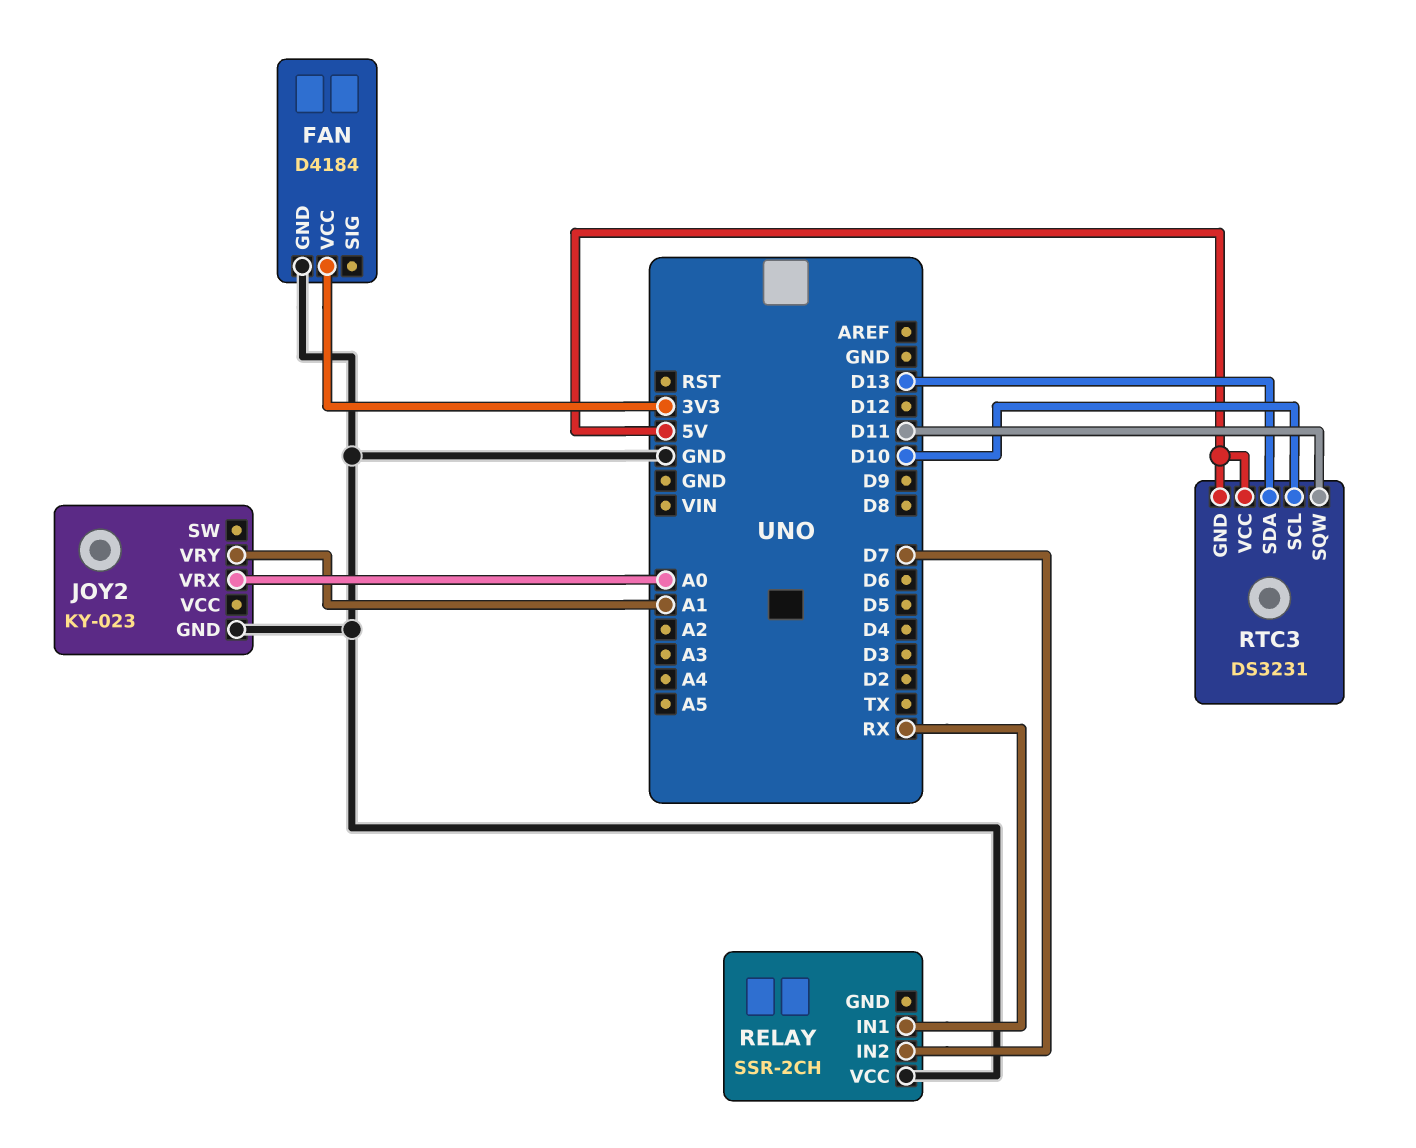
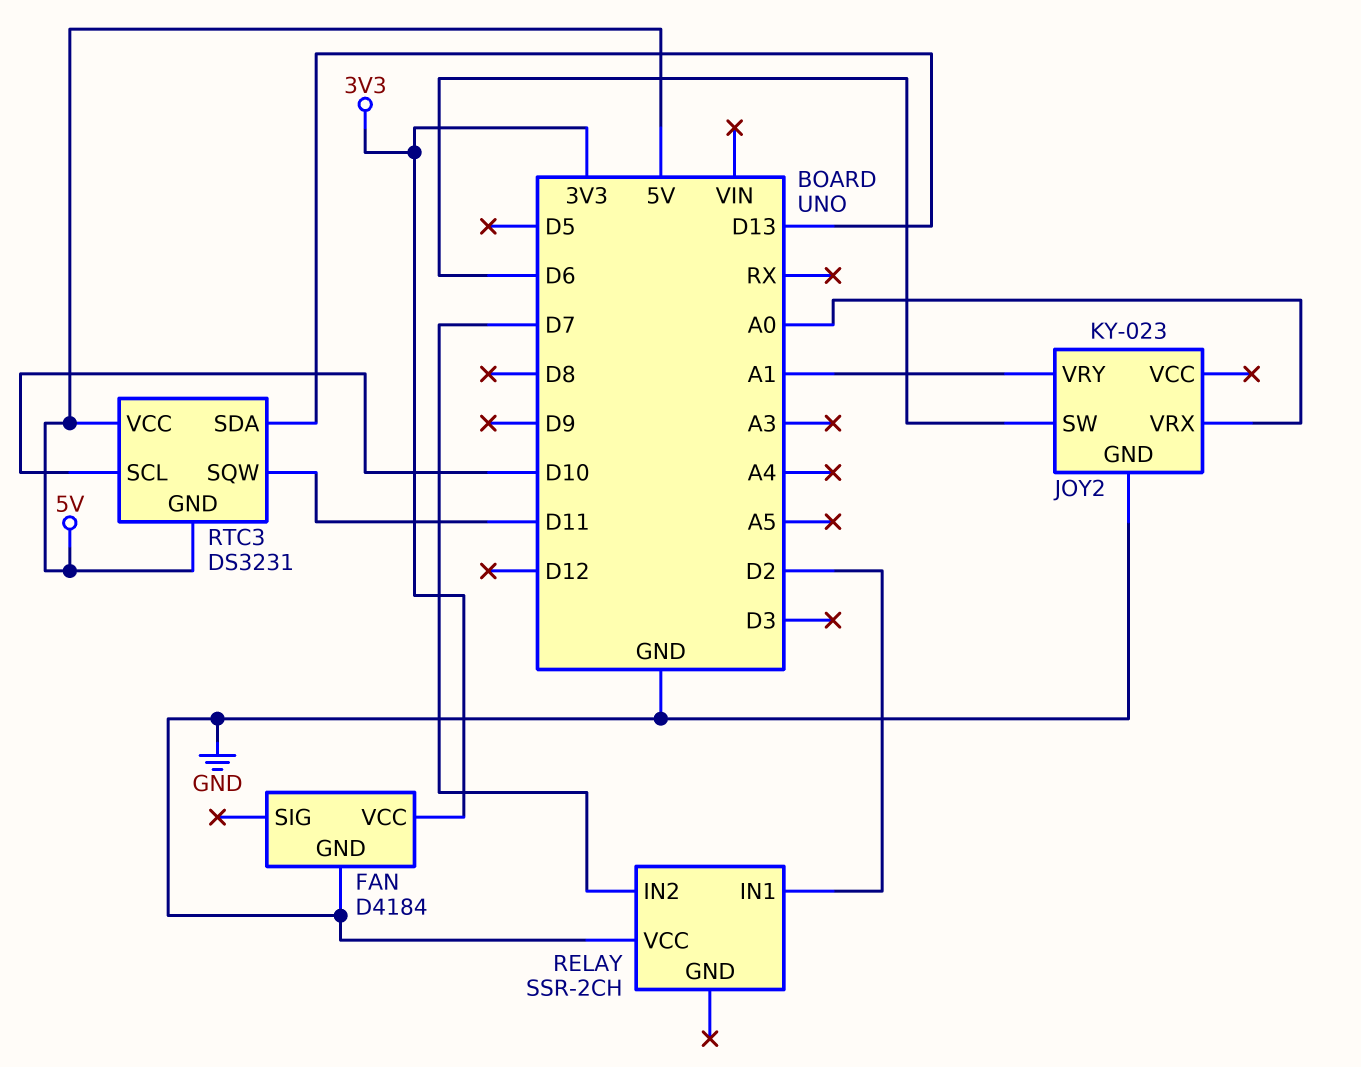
JOY2 pin SW: none -> D6
RELAY pin IN1: RX -> D2

